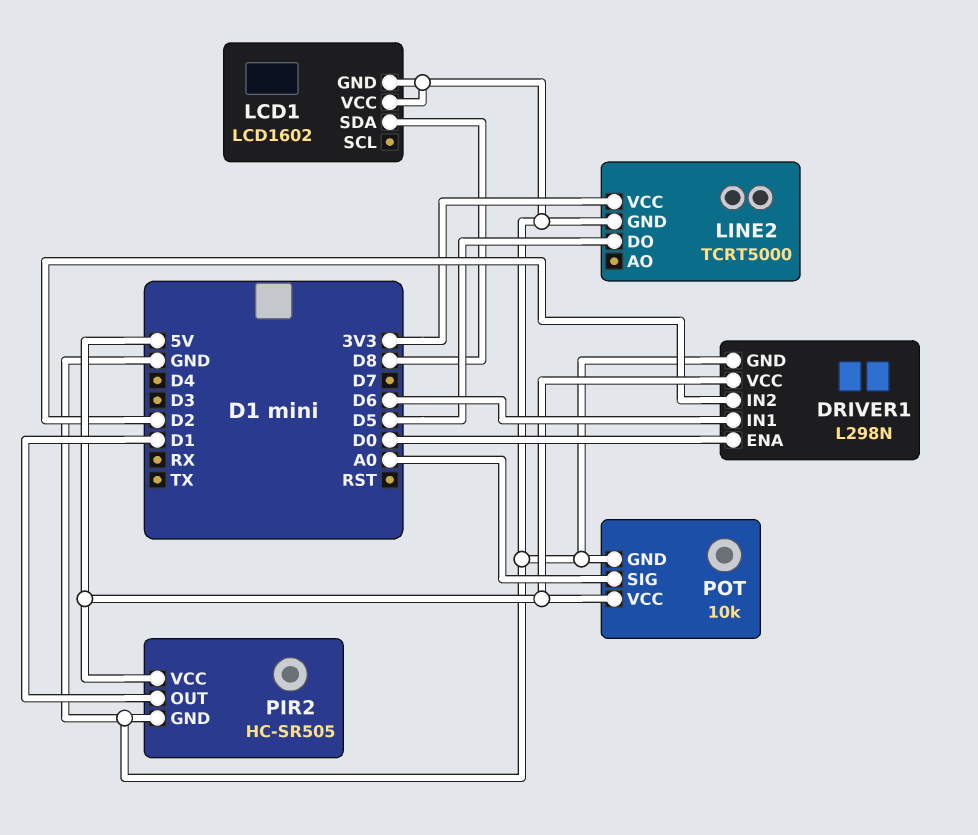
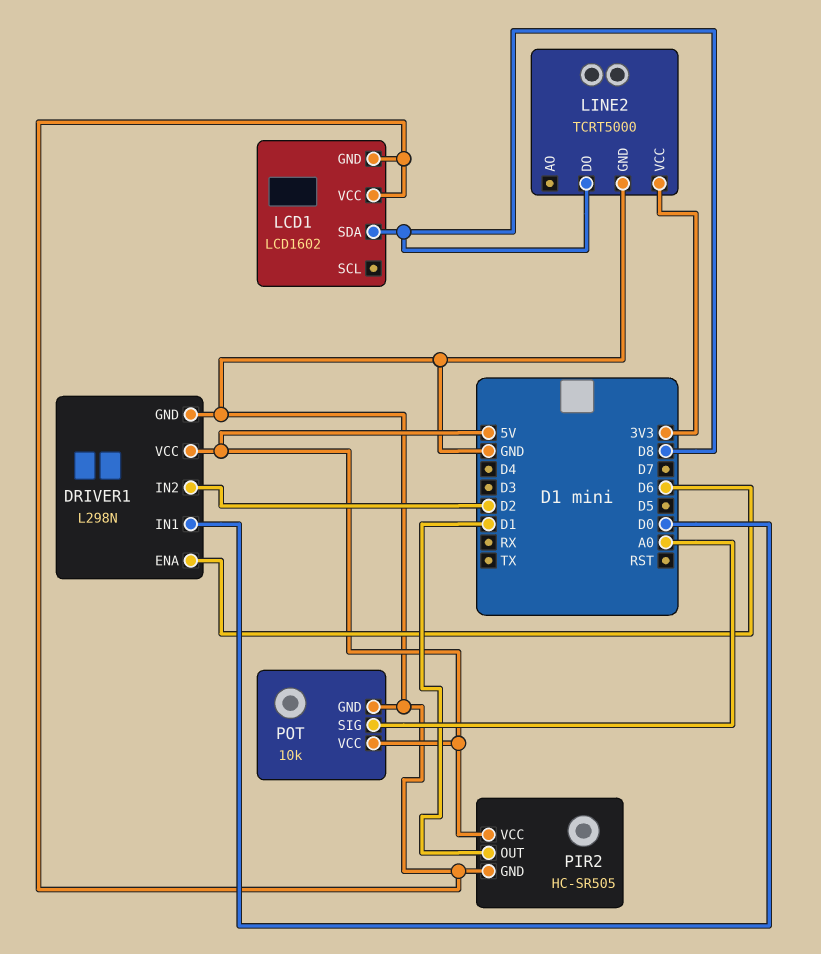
DRIVER1 pin ENA: D0 -> D6
DRIVER1 pin IN1: D6 -> D0
LINE2 pin DO: D5 -> D8

